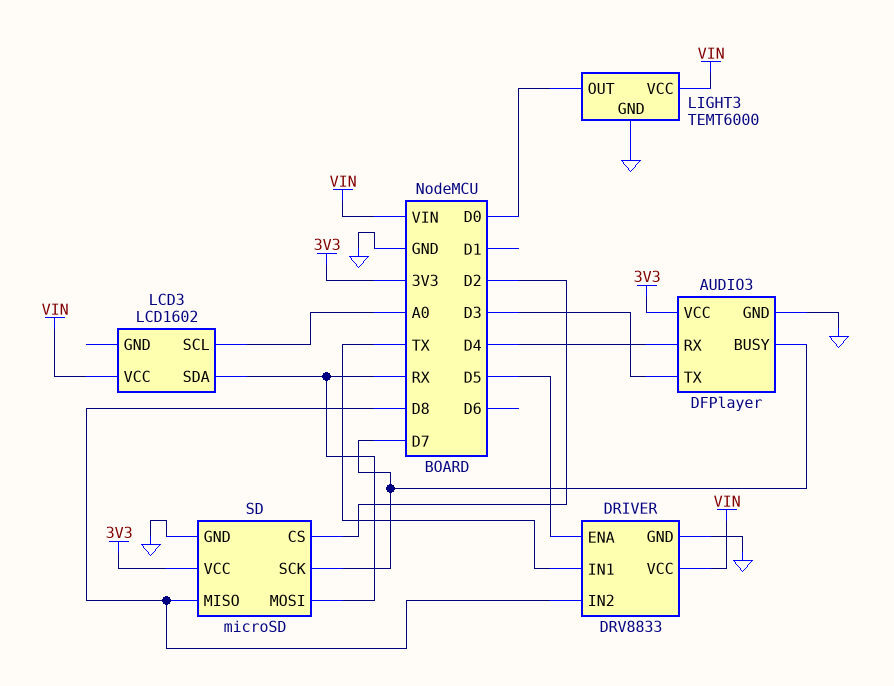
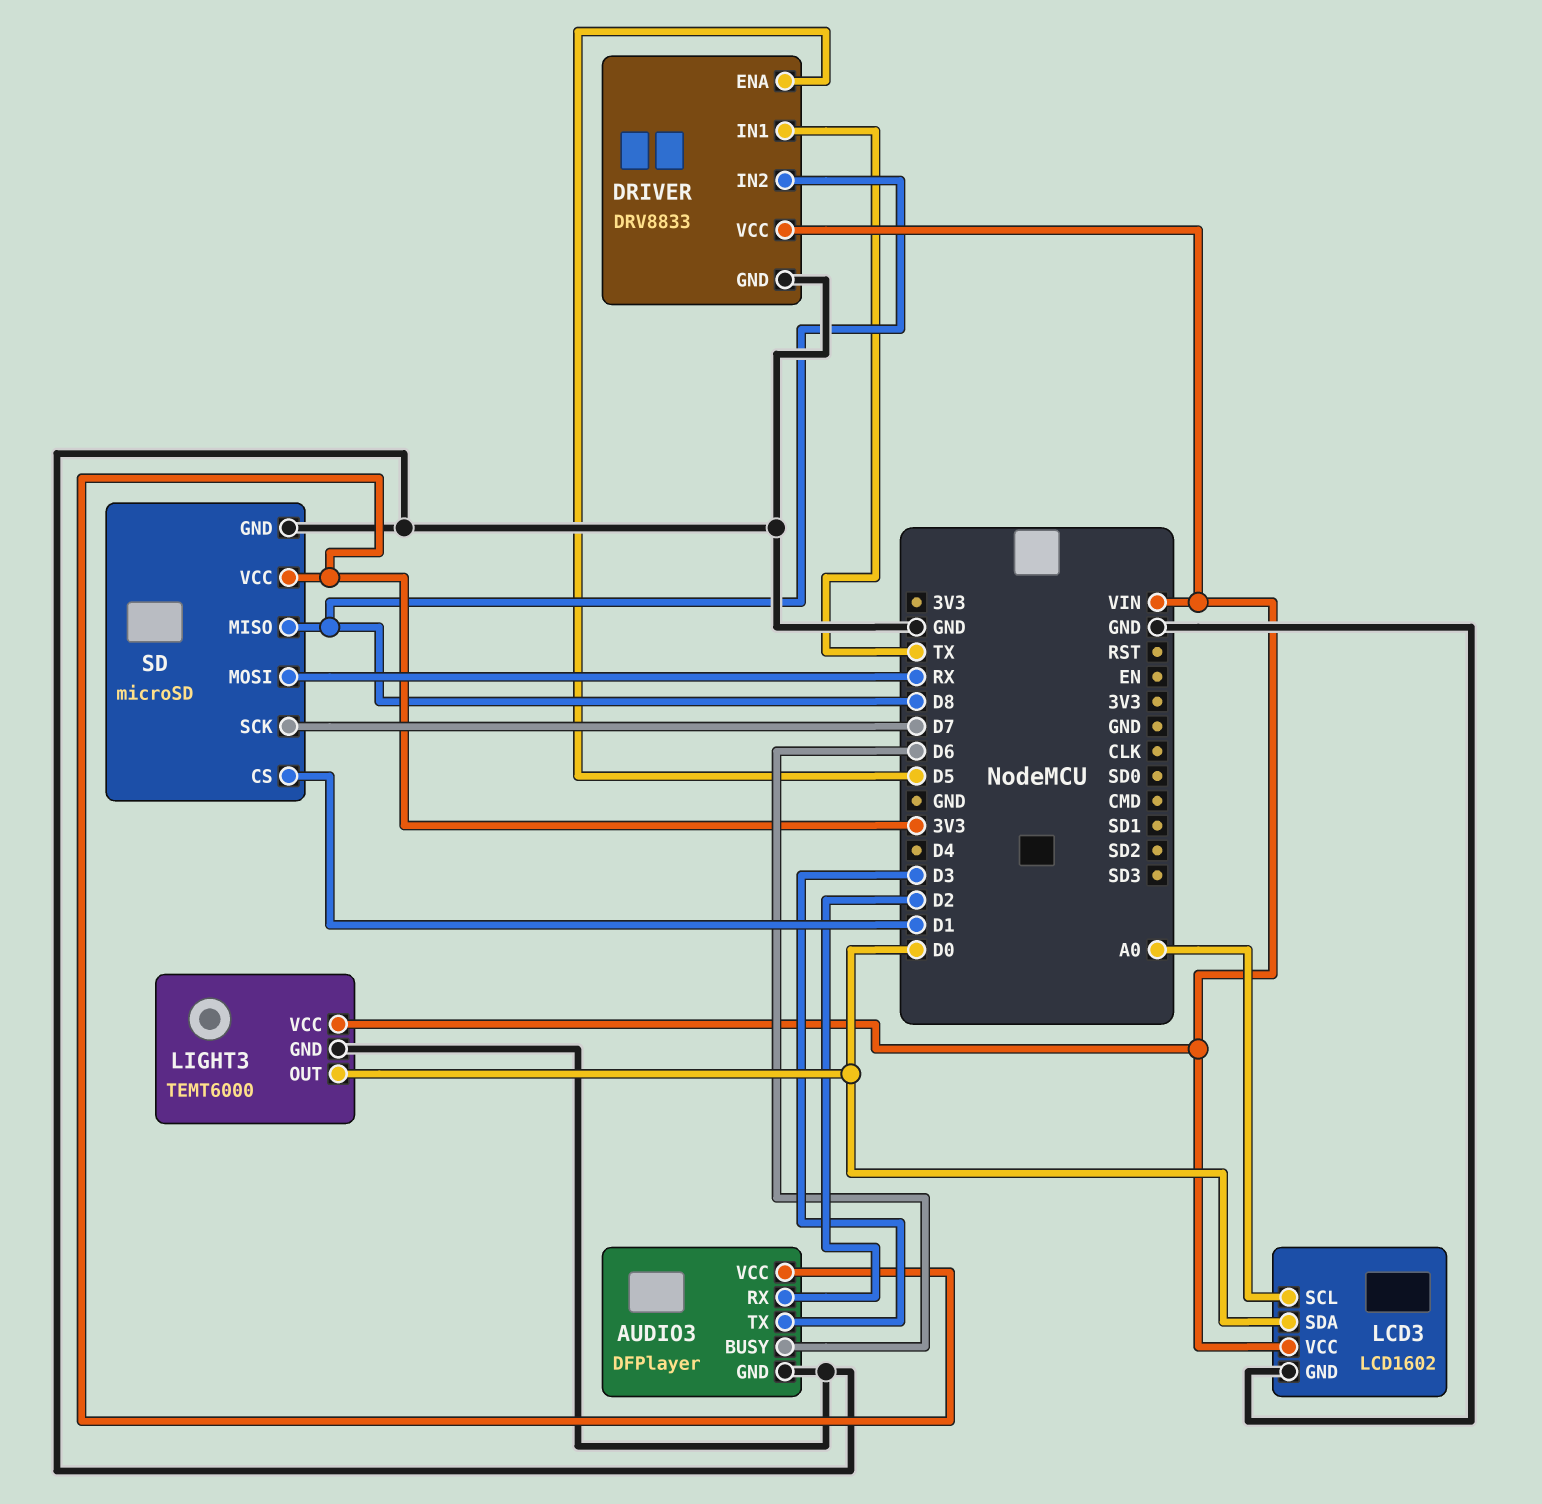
AUDIO3 pin BUSY: D7 -> D6
AUDIO3 pin RX: D4 -> D2
LCD3 pin GND: none -> GND
LCD3 pin SDA: RX -> D0
SD pin CS: D2 -> D1

